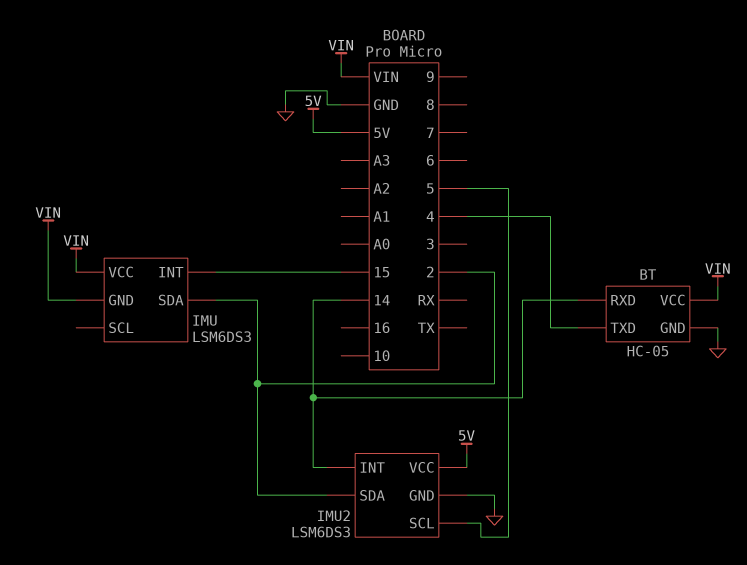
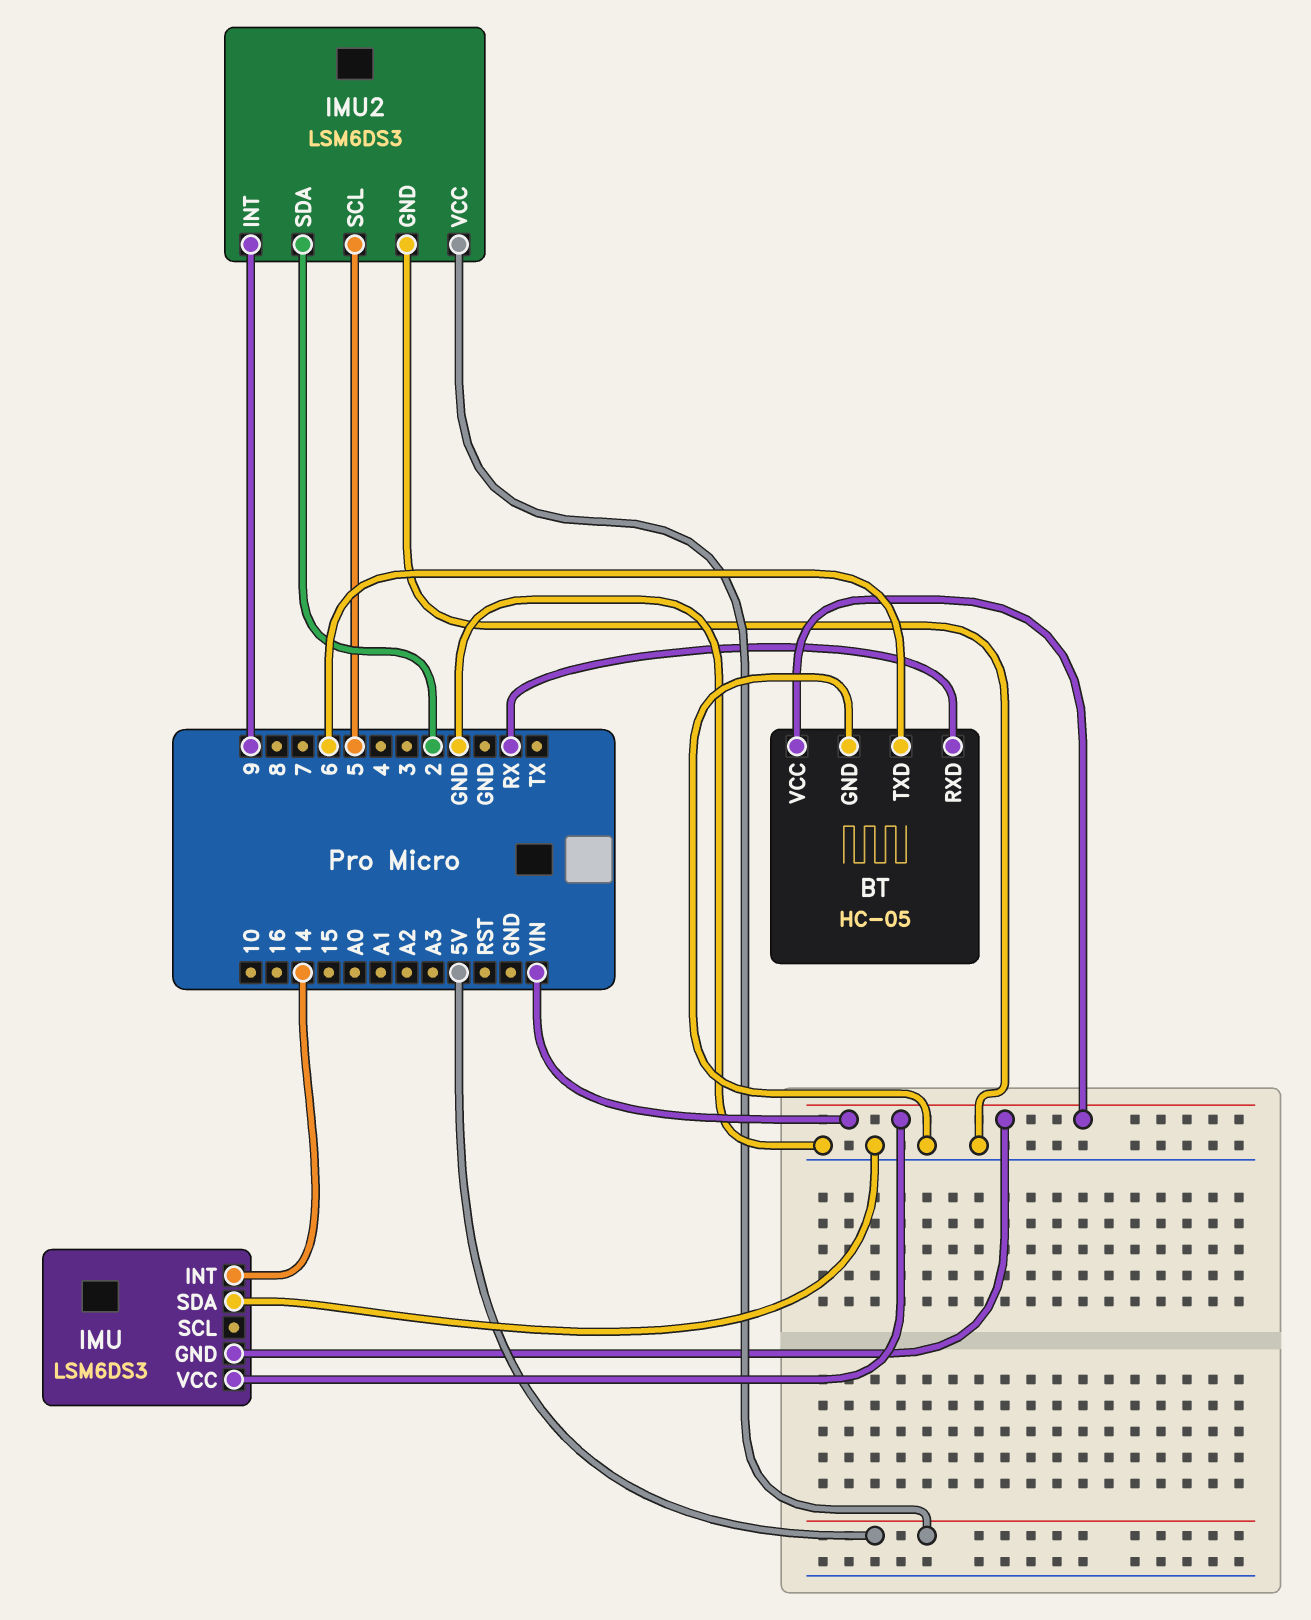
BT pin RXD: 14 -> RX
BT pin TXD: 4 -> 6
IMU pin INT: 15 -> 14
IMU pin SDA: 2 -> GND
IMU2 pin INT: 14 -> 9

